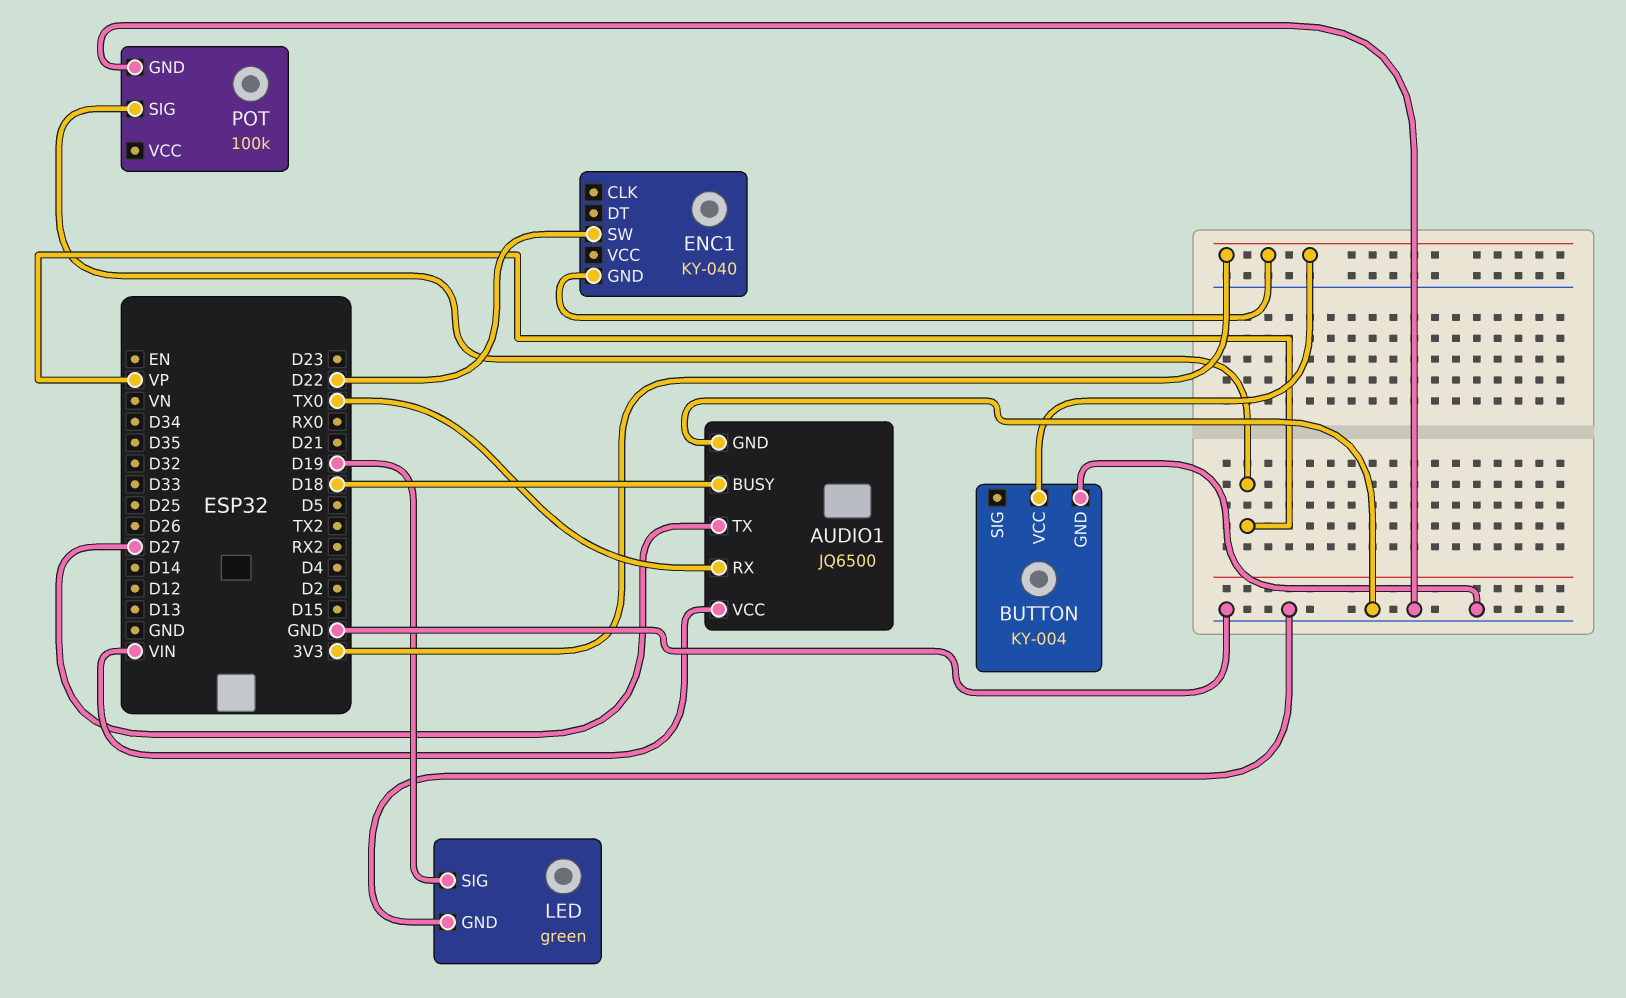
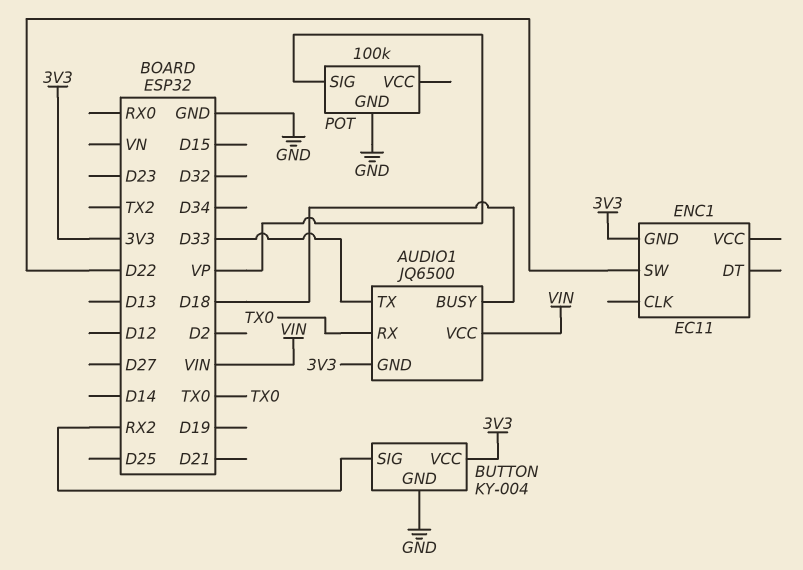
AUDIO1 pin GND: GND -> 3V3
AUDIO1 pin TX: D27 -> D33
BUTTON pin SIG: none -> RX2
ENC1: KY-040 -> EC11
LED: green -> none
LED pin GND: GND -> none
LED pin SIG: D19 -> none

